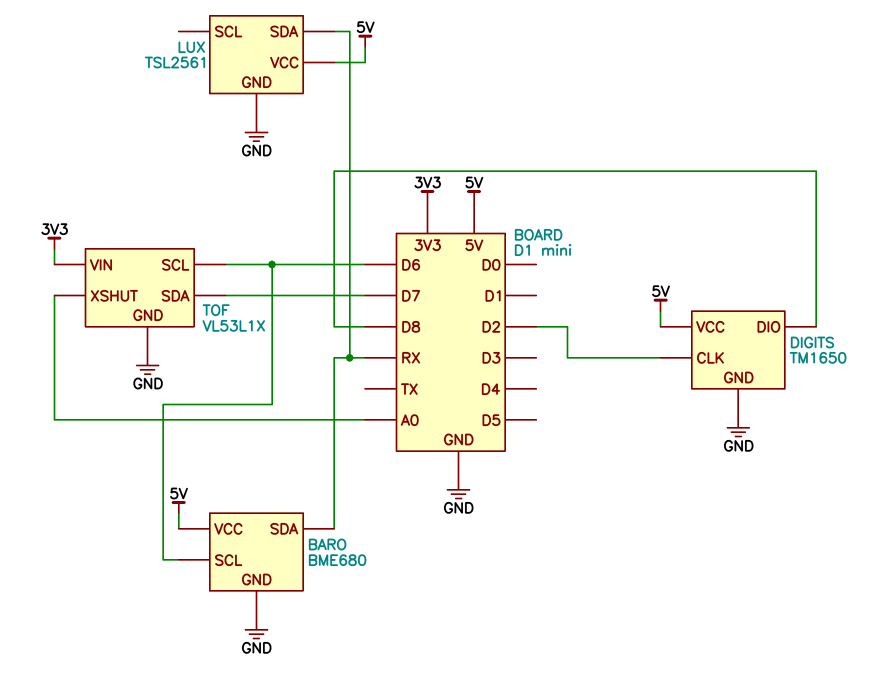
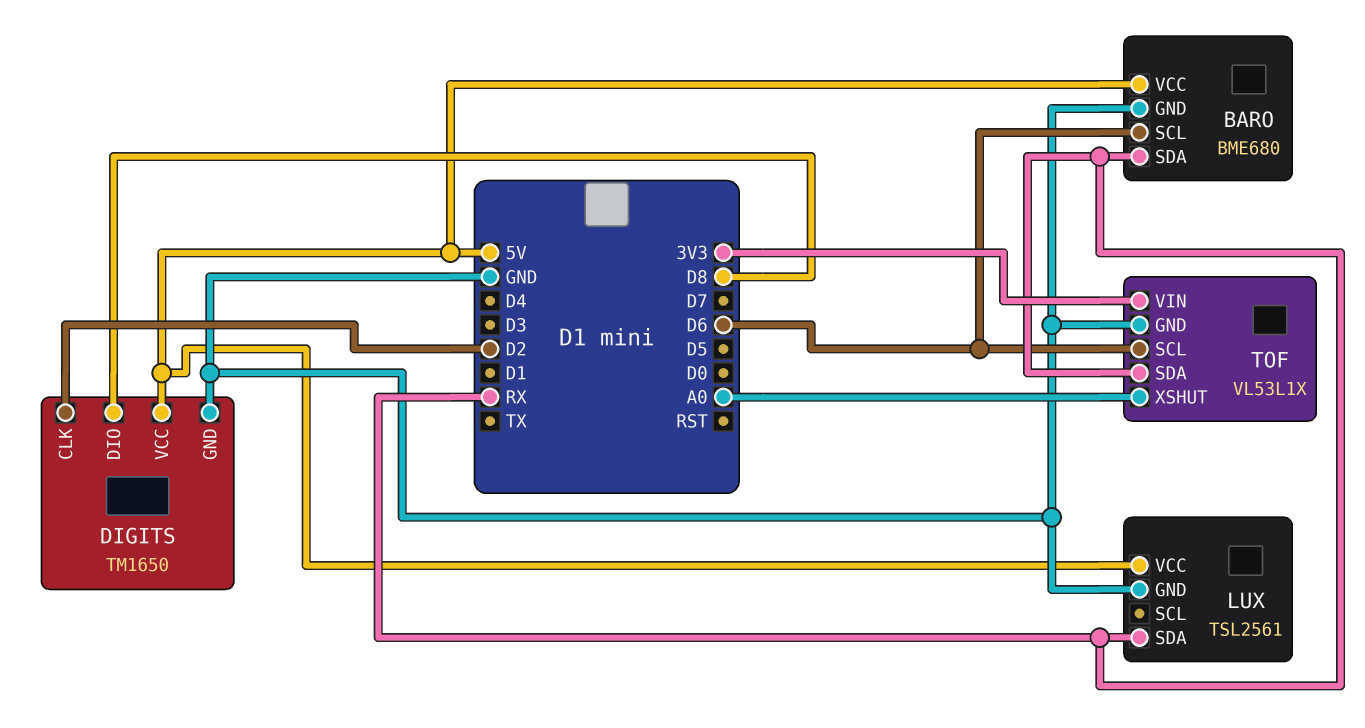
TOF pin SDA: D7 -> RX

